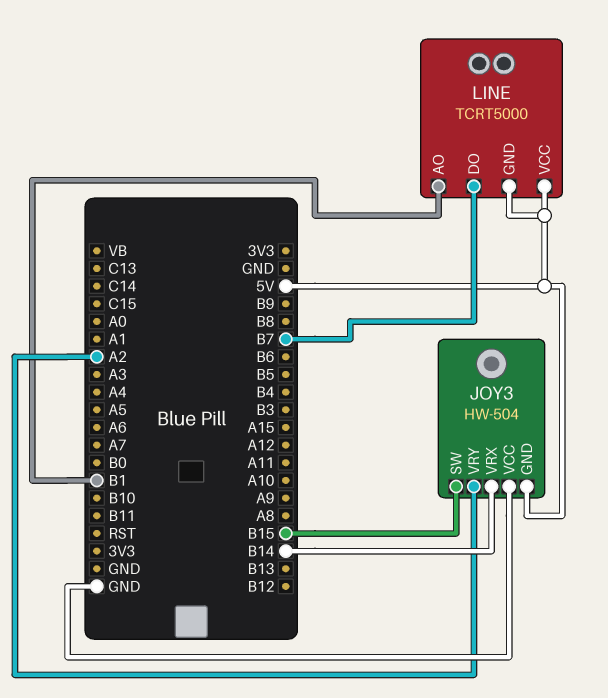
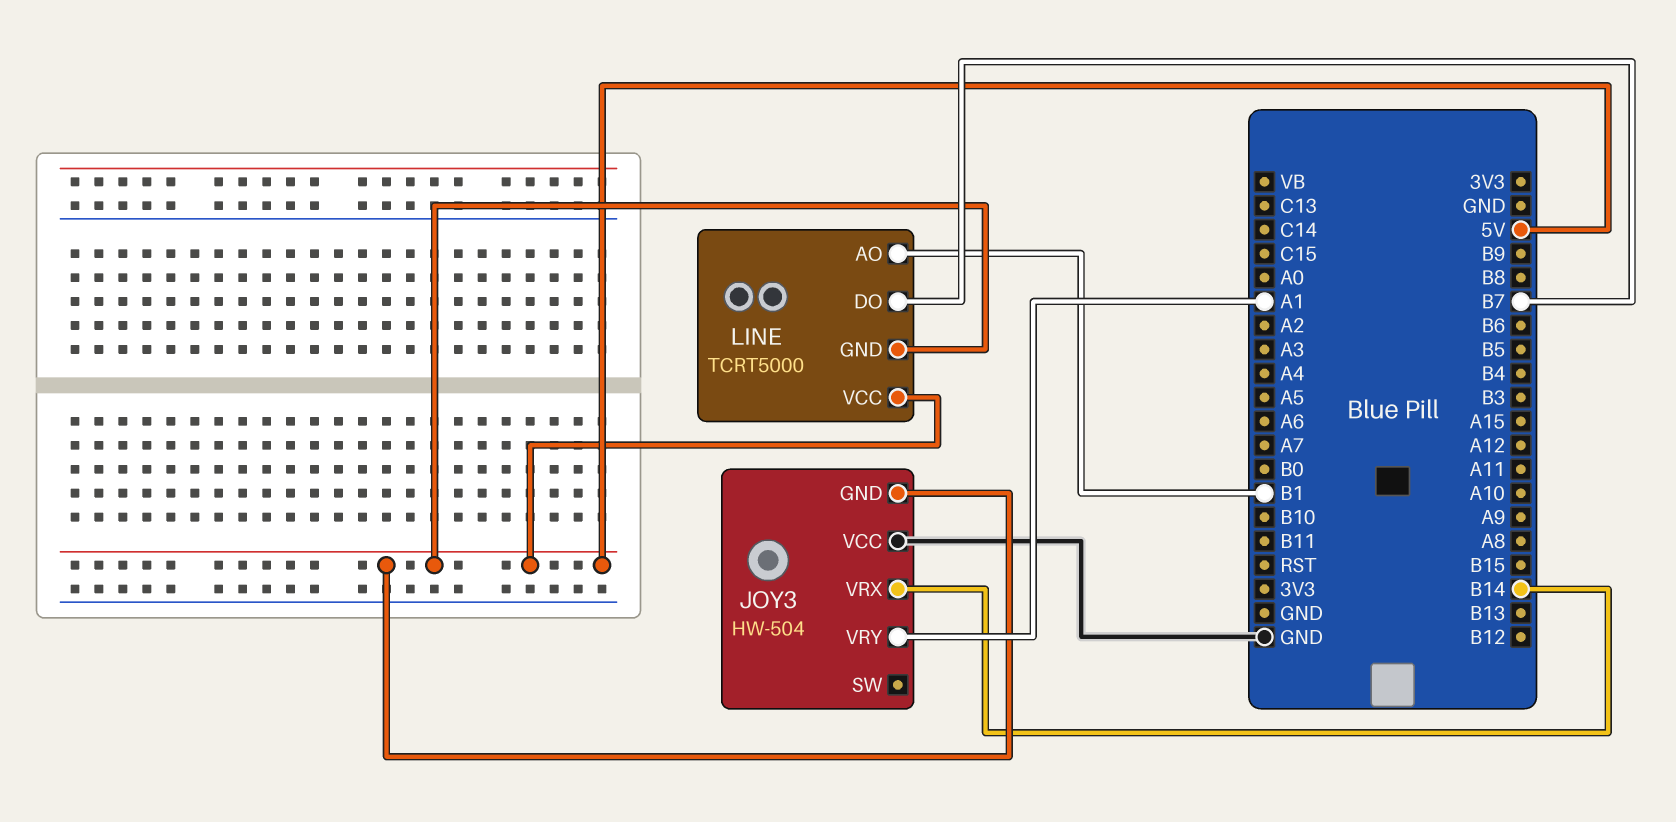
JOY3 pin SW: B15 -> none
JOY3 pin VRY: A2 -> A1

